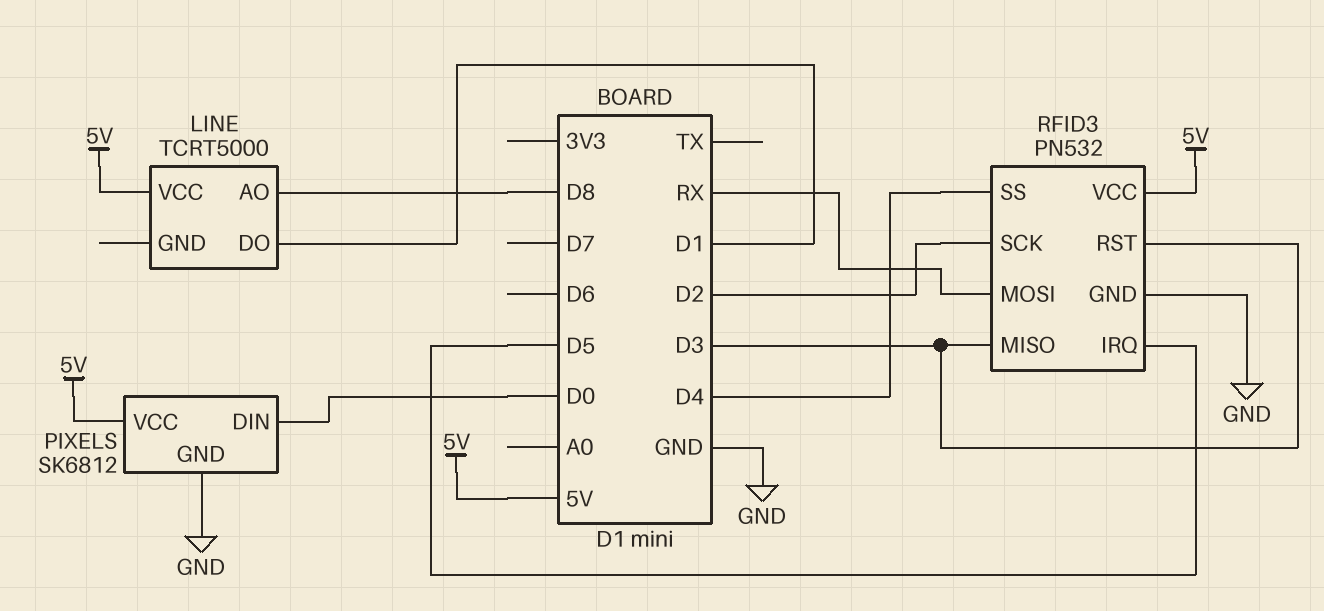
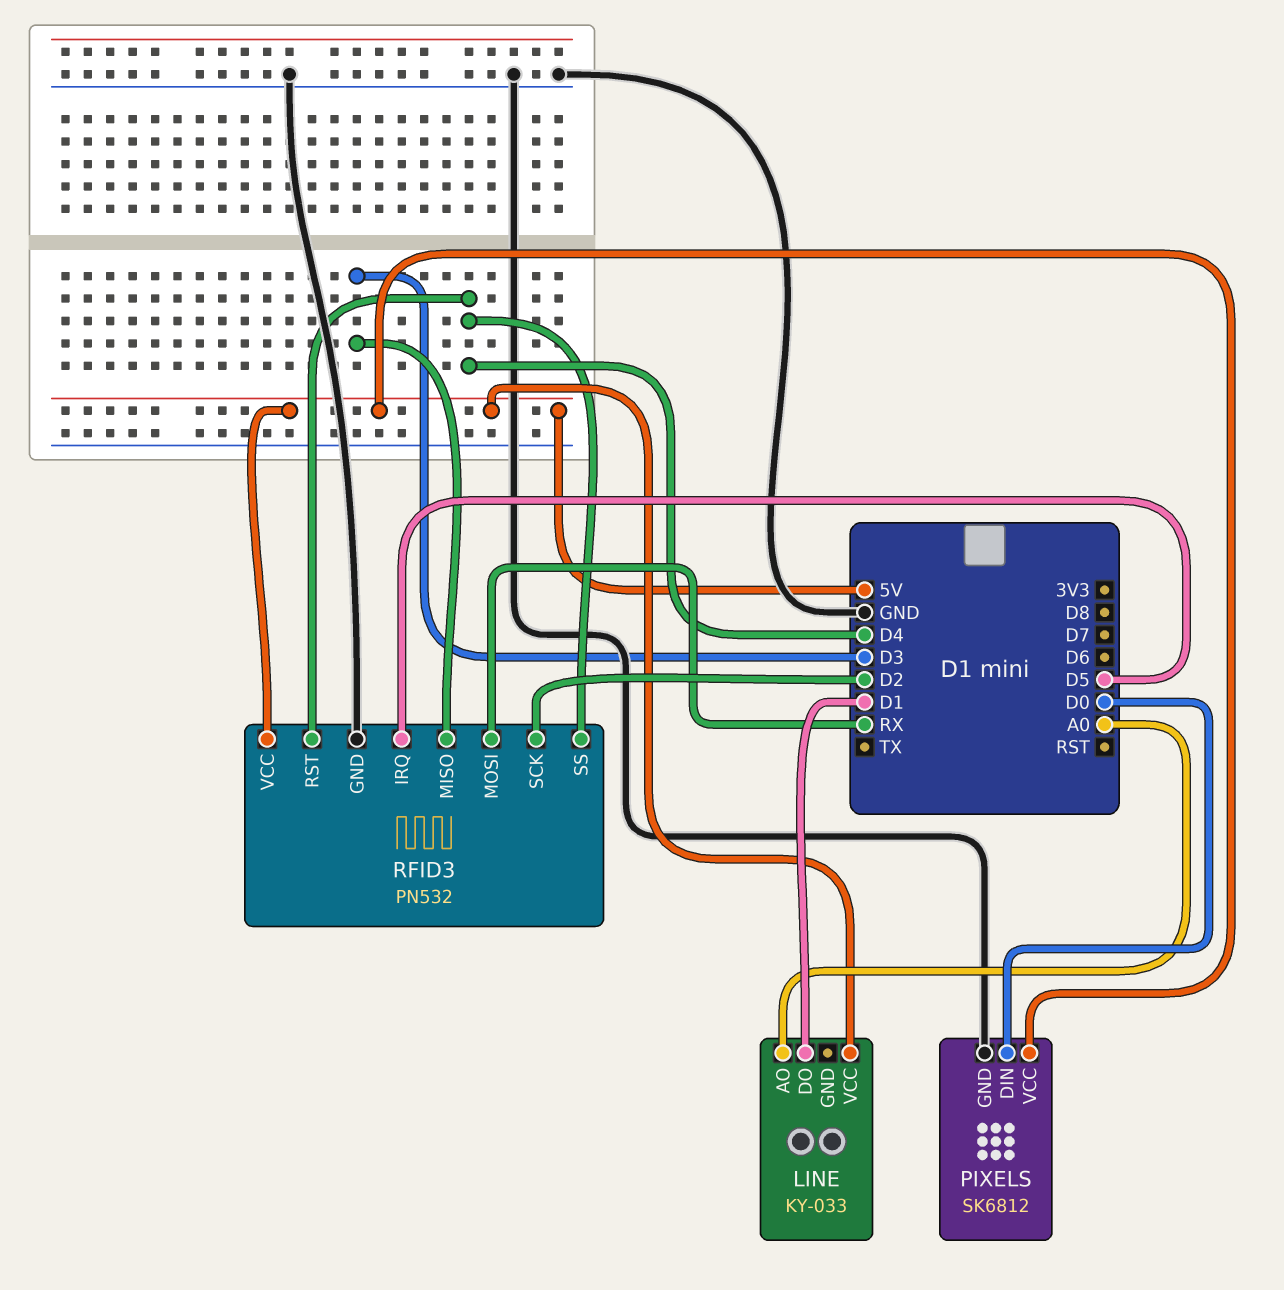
LINE: TCRT5000 -> KY-033
LINE pin AO: D8 -> A0
RFID3 pin RST: D3 -> D4

